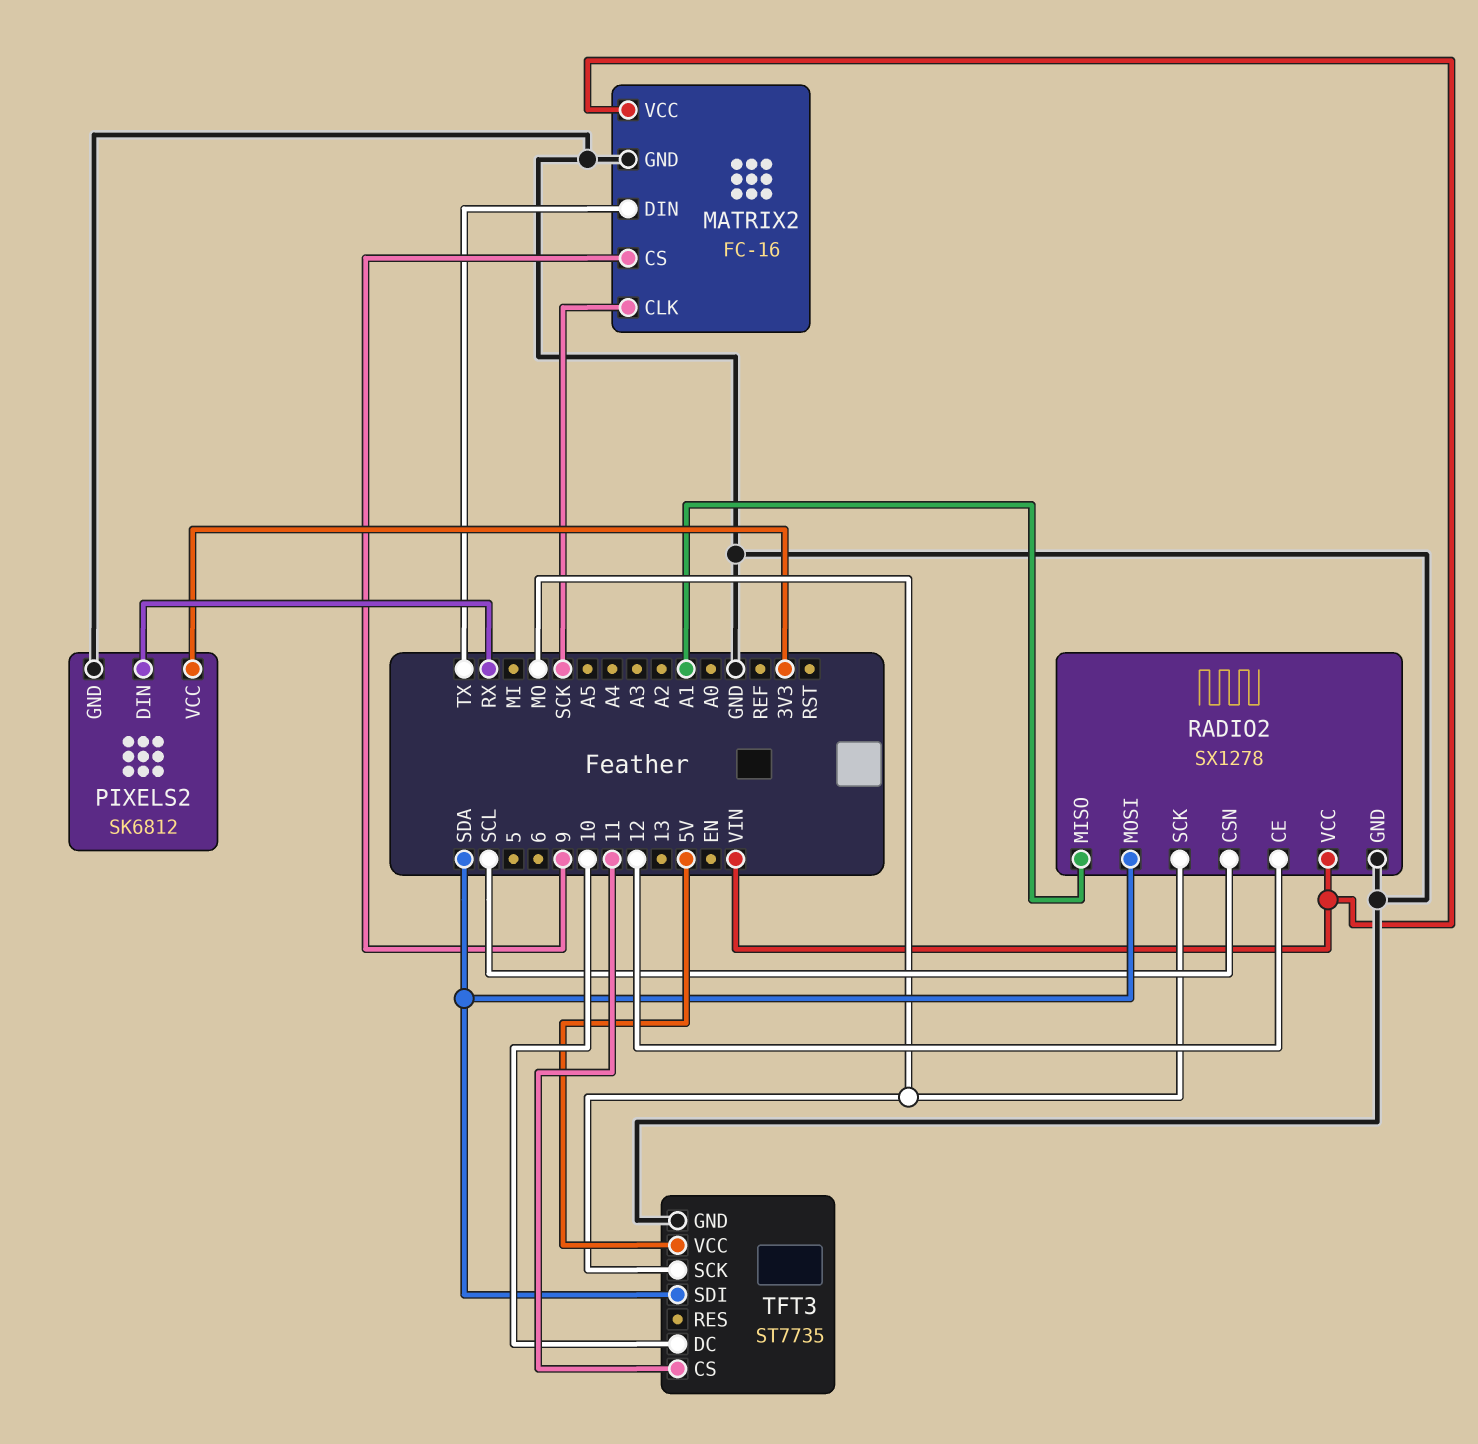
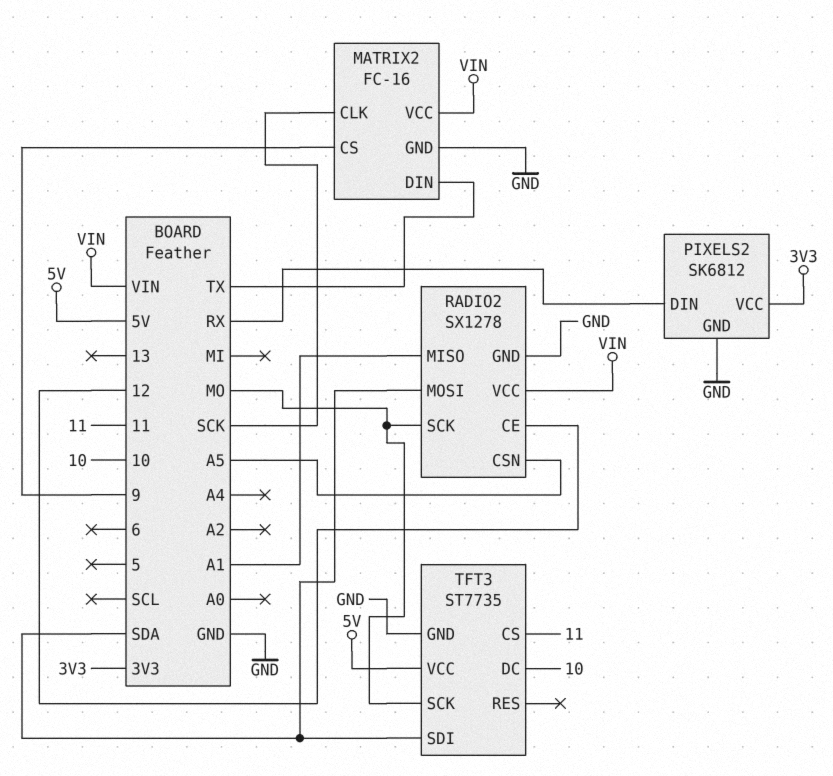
RADIO2 pin CSN: SCL -> A5

